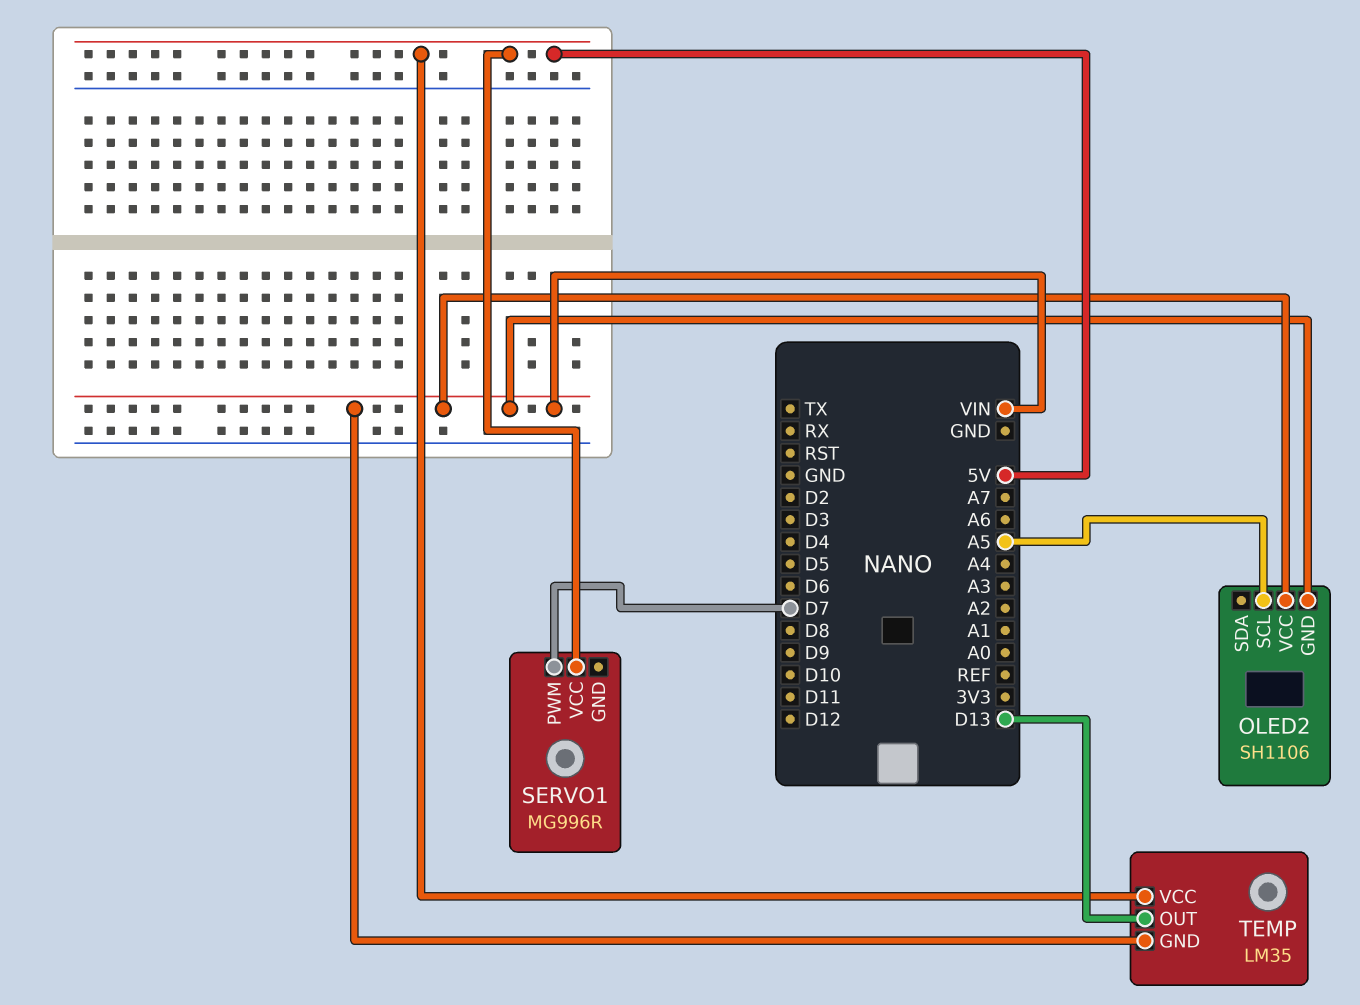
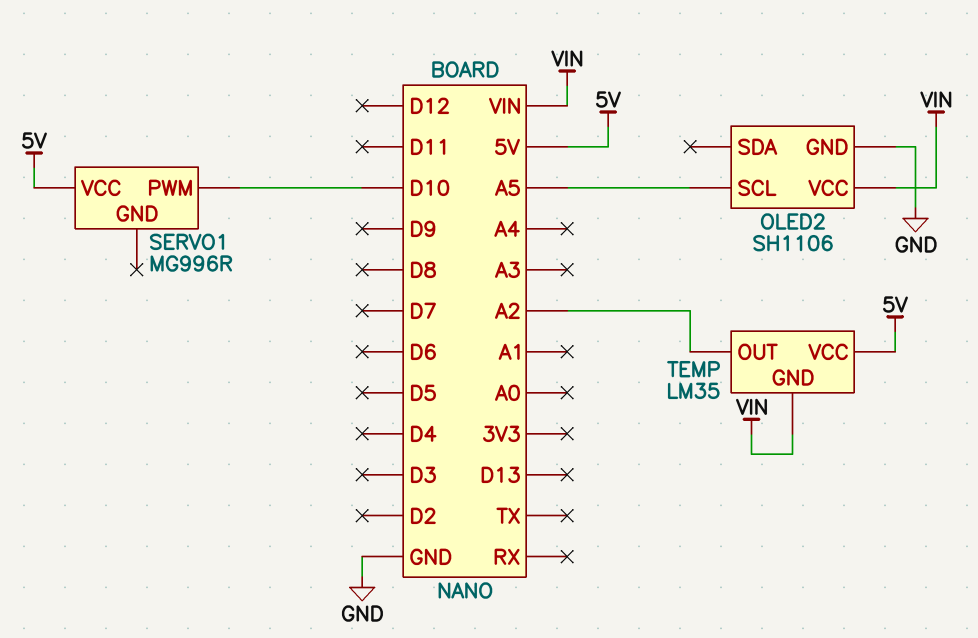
OLED2 pin GND: VIN -> GND
SERVO1 pin PWM: D7 -> D10
TEMP pin OUT: D13 -> A2

